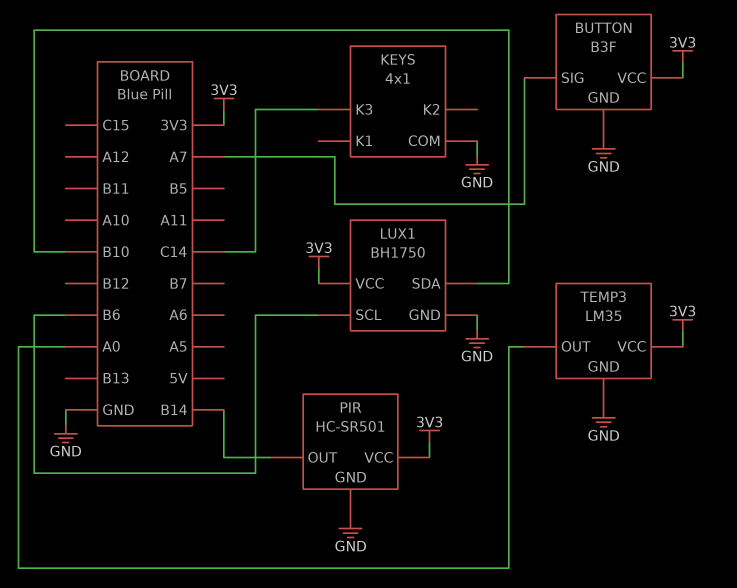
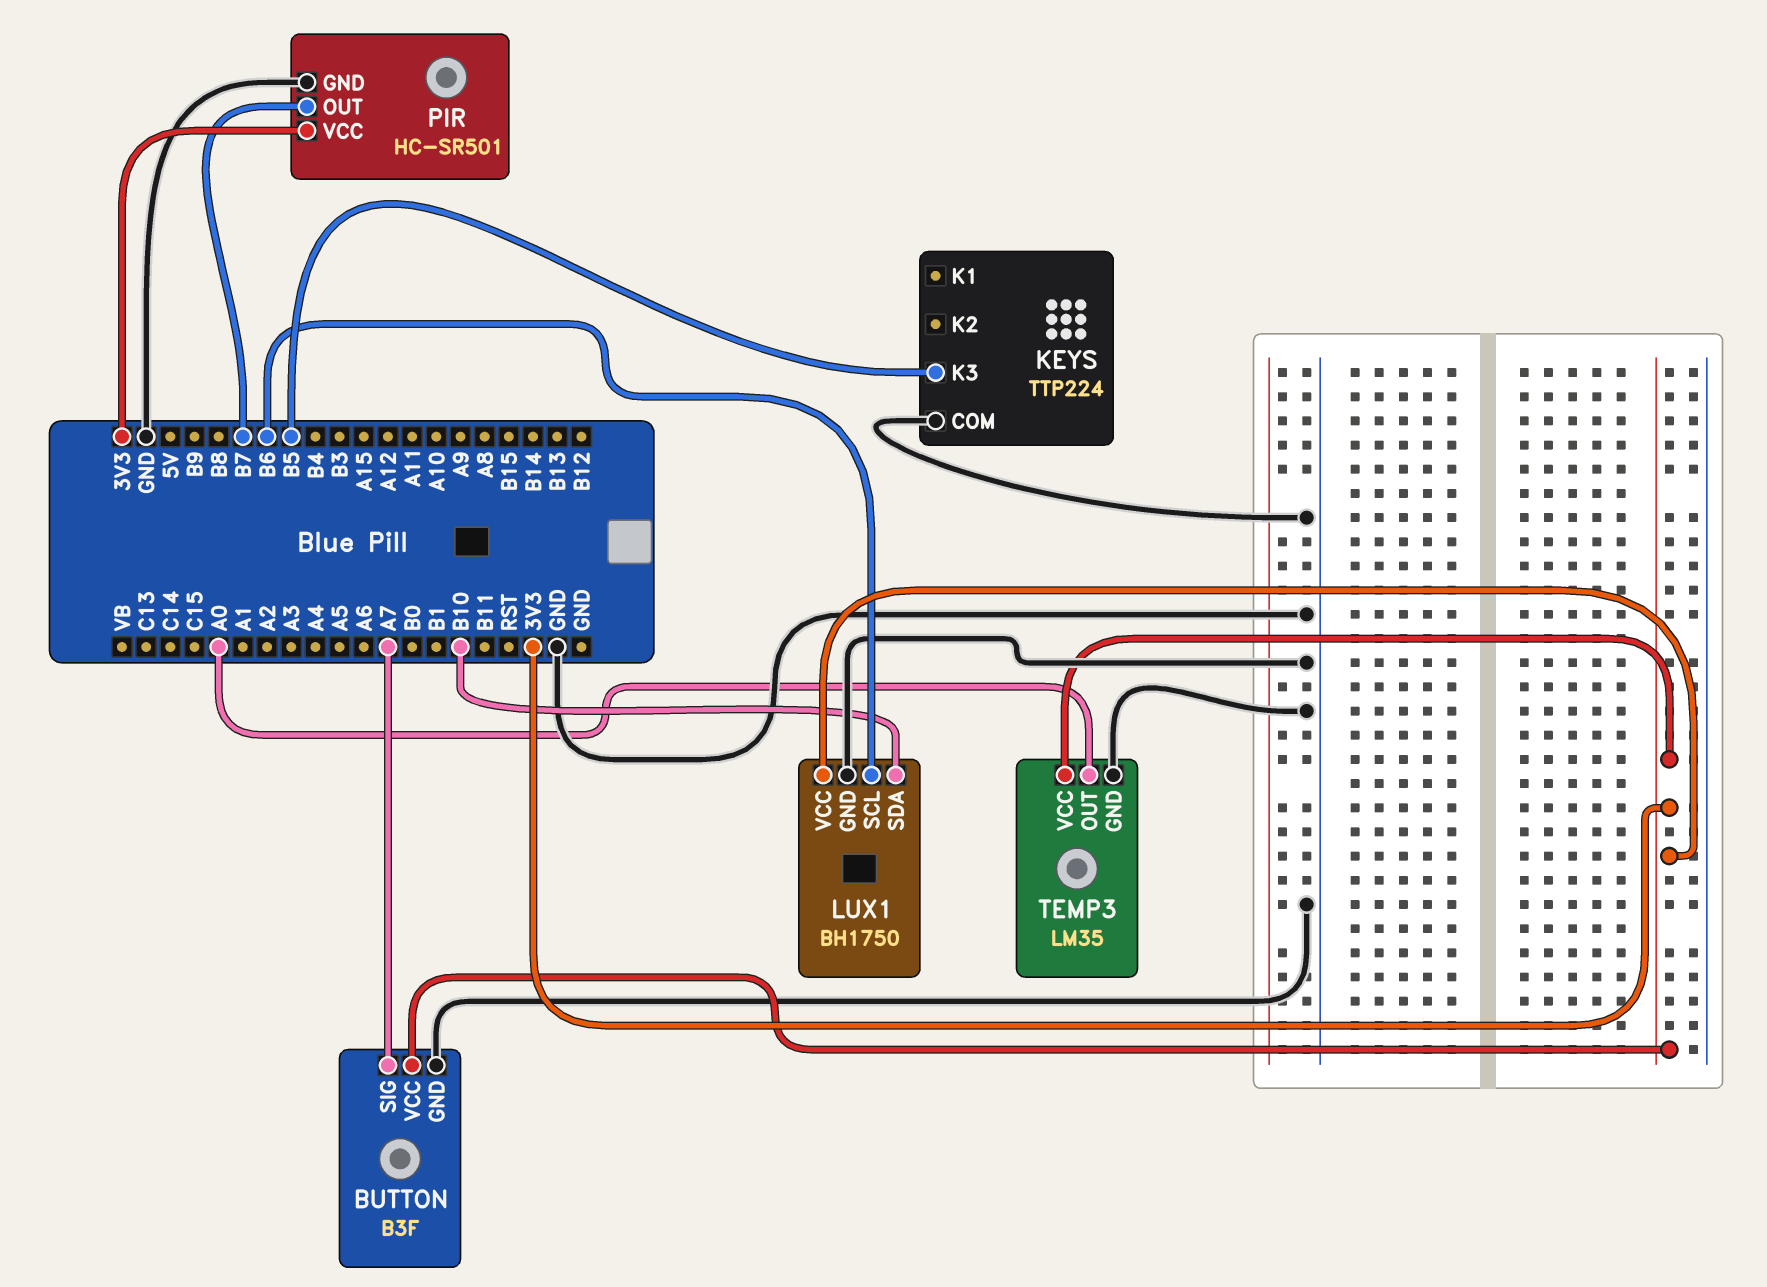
KEYS: 4x1 -> TTP224
KEYS pin K3: C14 -> B5
PIR pin OUT: B14 -> B7

